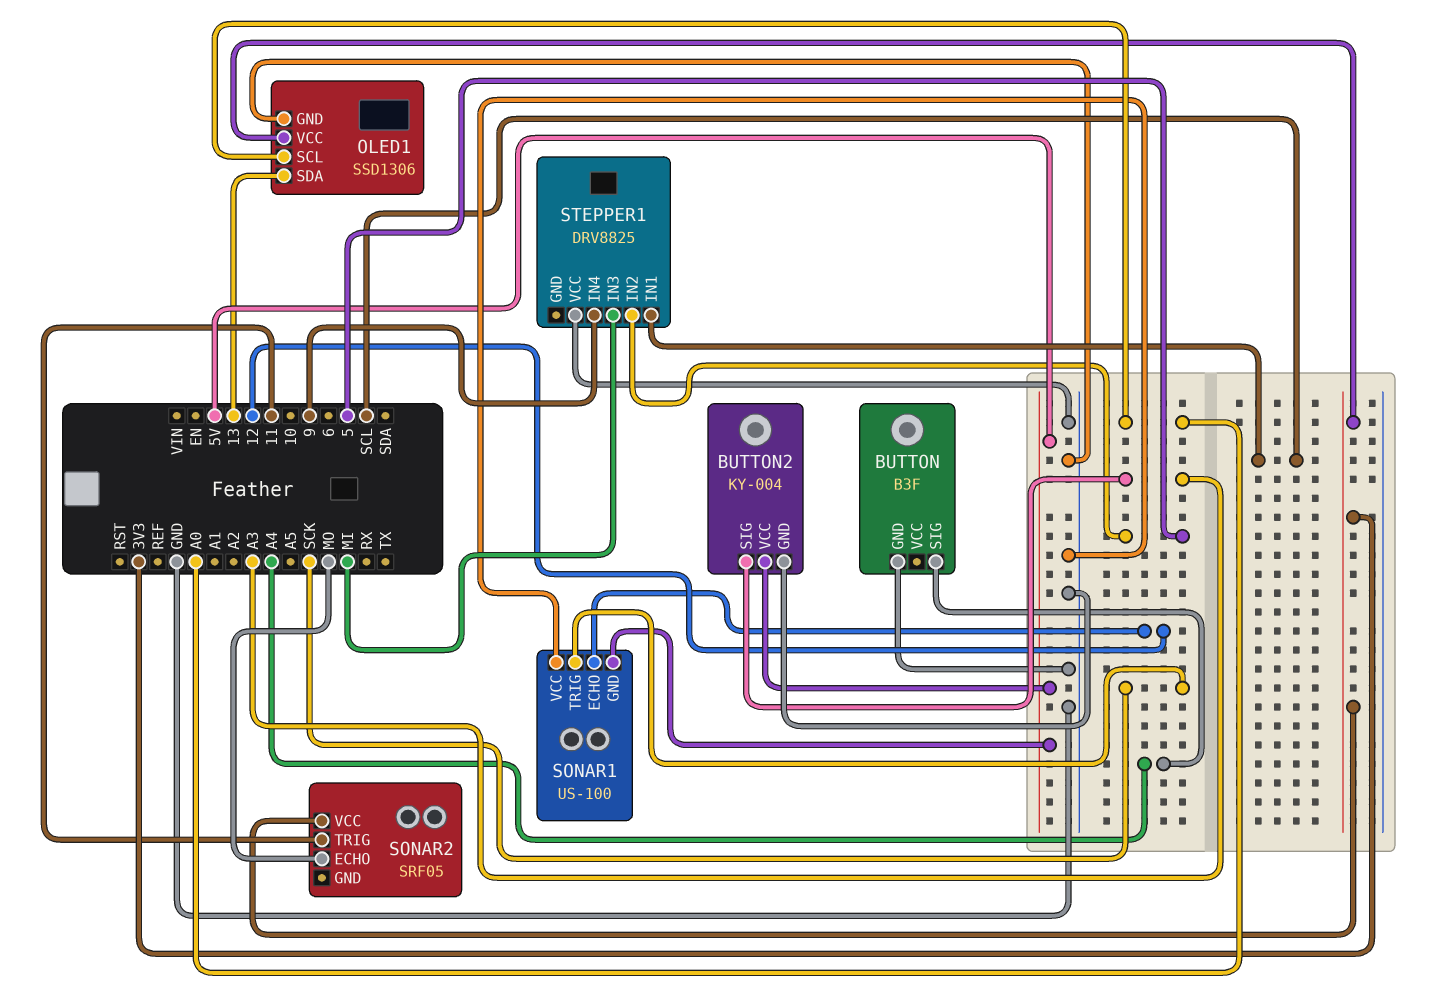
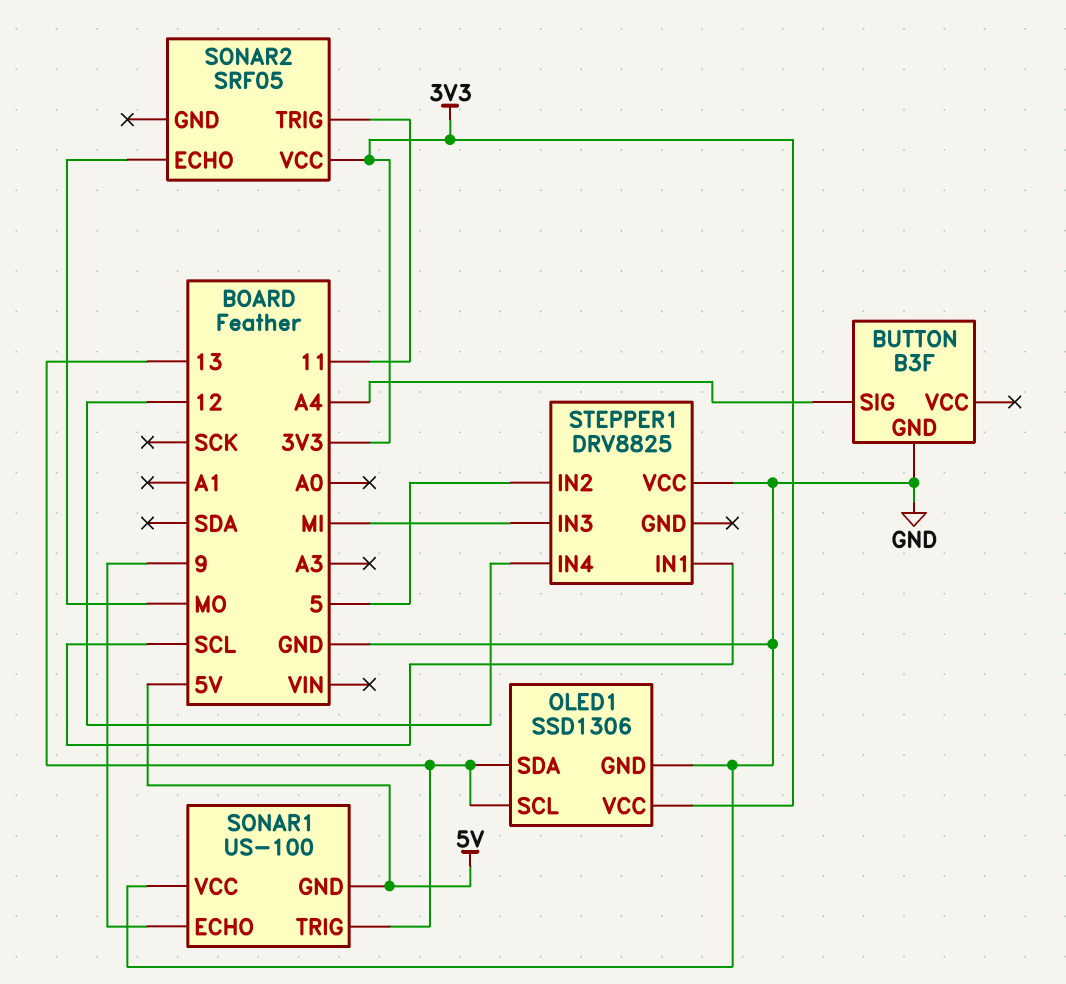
BUTTON2: KY-004 -> none
BUTTON2 pin GND: GND -> none
BUTTON2 pin SIG: A3 -> none
BUTTON2 pin VCC: 5V -> none
OLED1 pin SCL: A0 -> 13
SONAR1 pin ECHO: 12 -> 9
SONAR1 pin TRIG: SCK -> 13
STEPPER1 pin IN4: 9 -> 12

